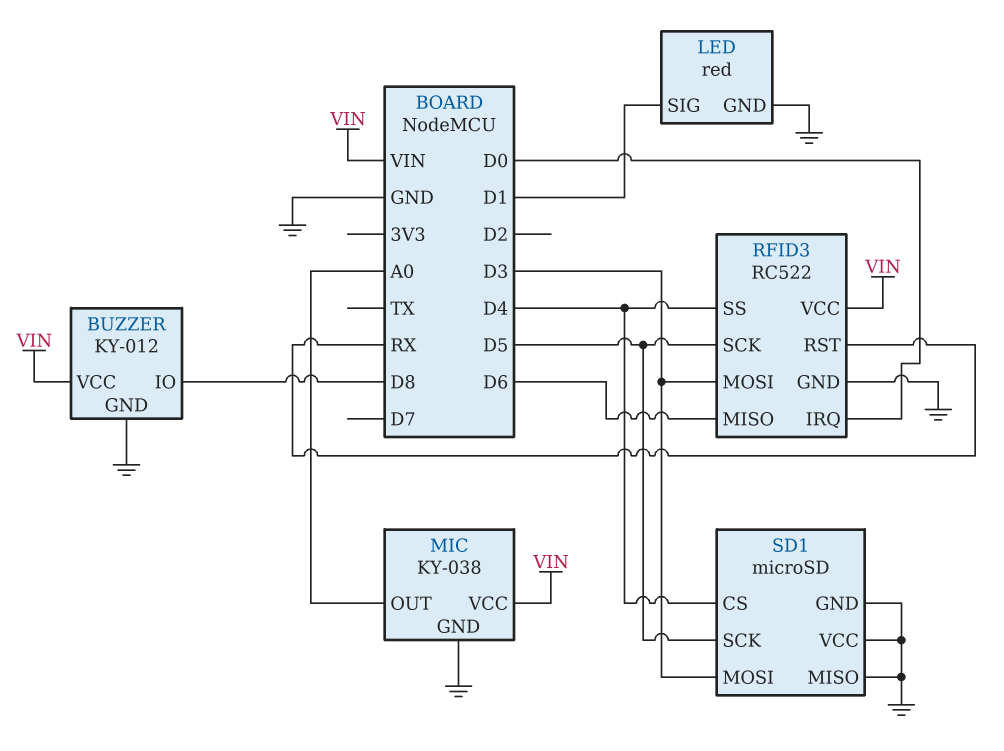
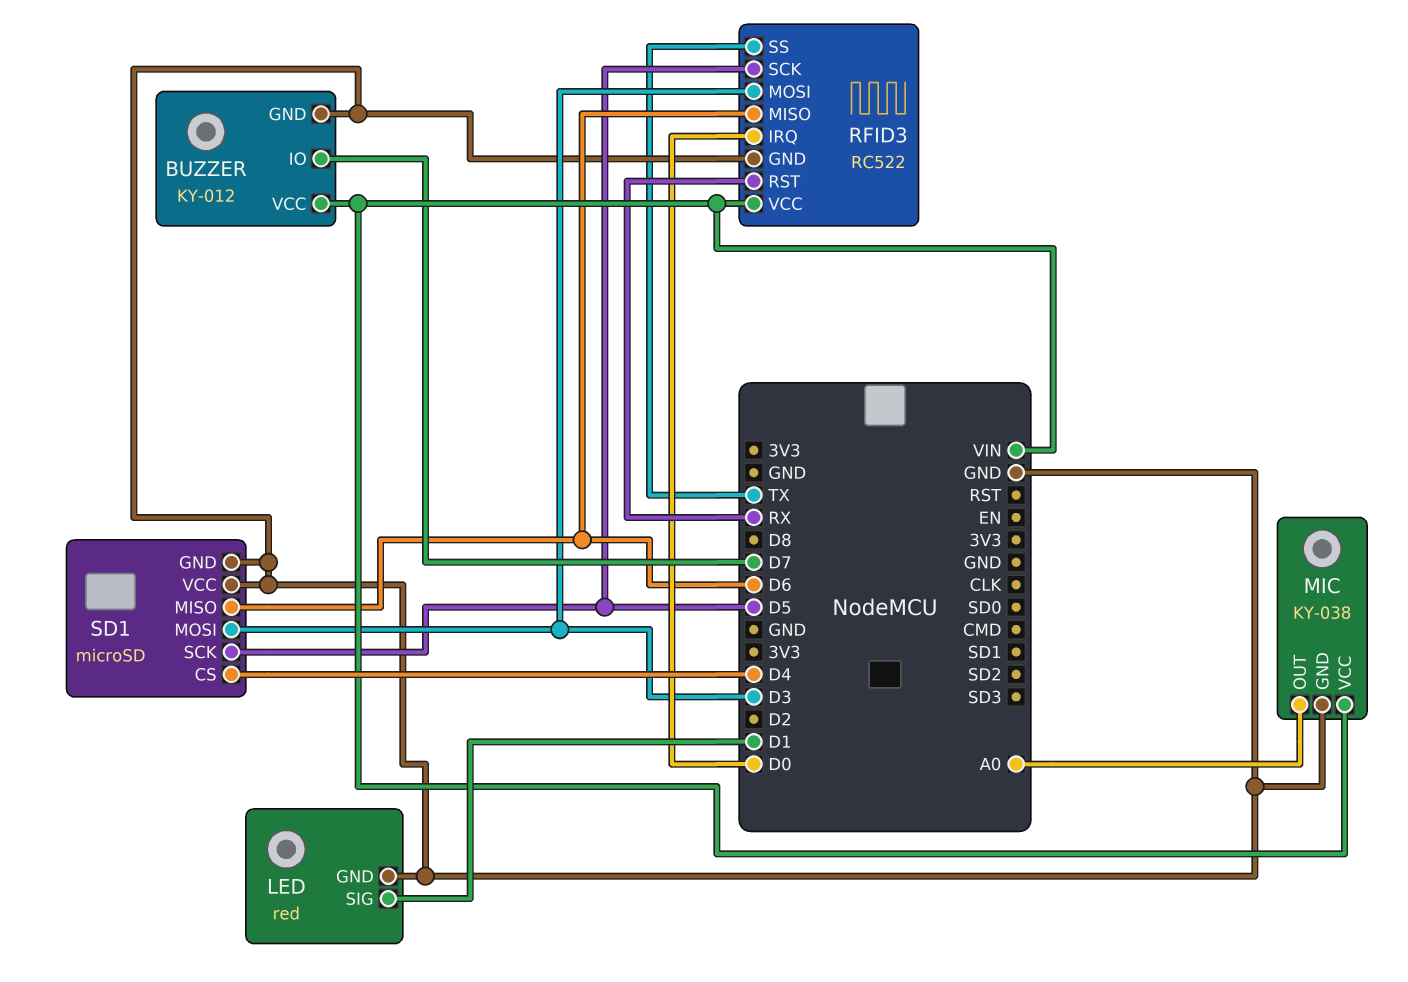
BUZZER pin IO: D8 -> D7
RFID3 pin SS: D4 -> TX
SD1 pin MISO: GND -> D6

